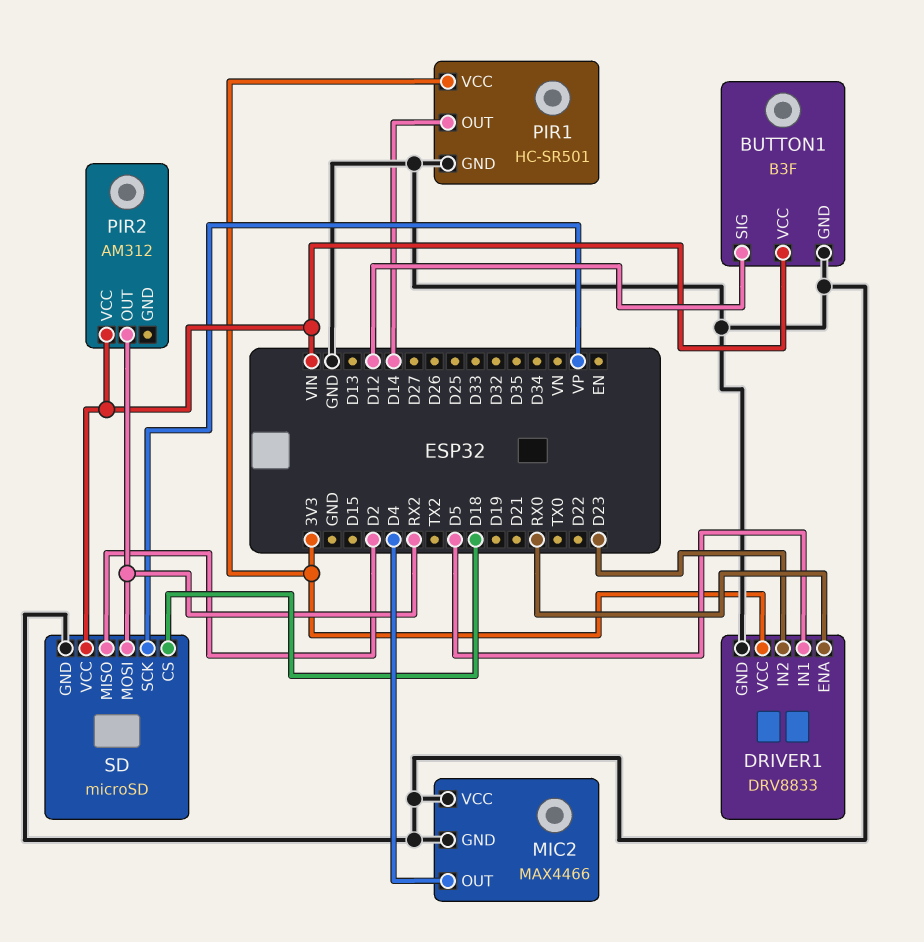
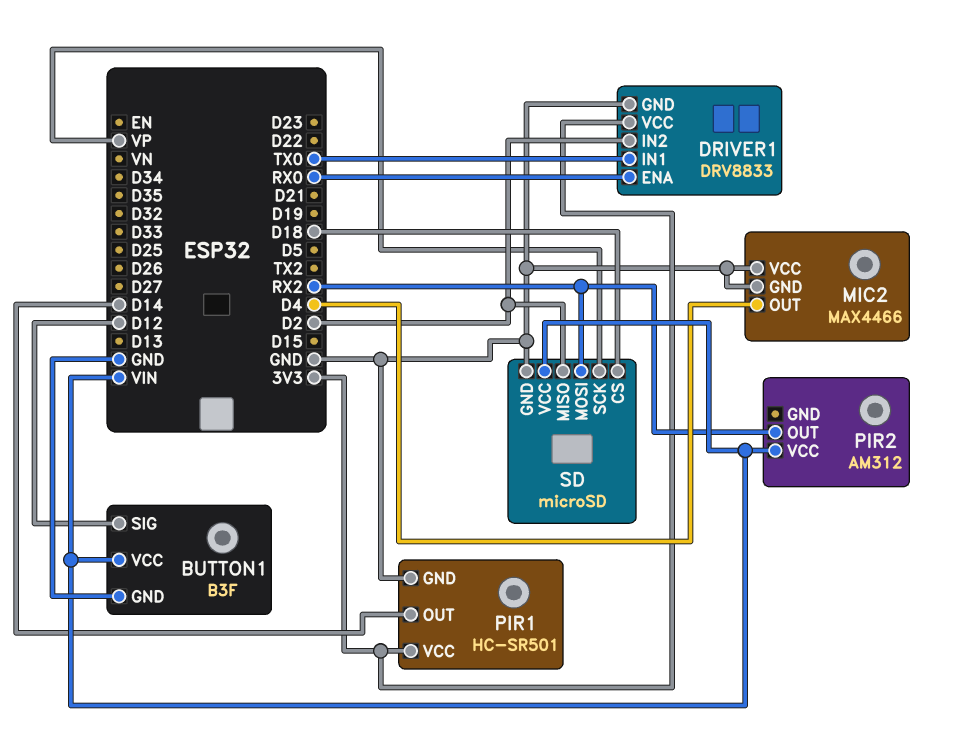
DRIVER1 pin IN1: D5 -> TX0
DRIVER1 pin IN2: D23 -> D2

